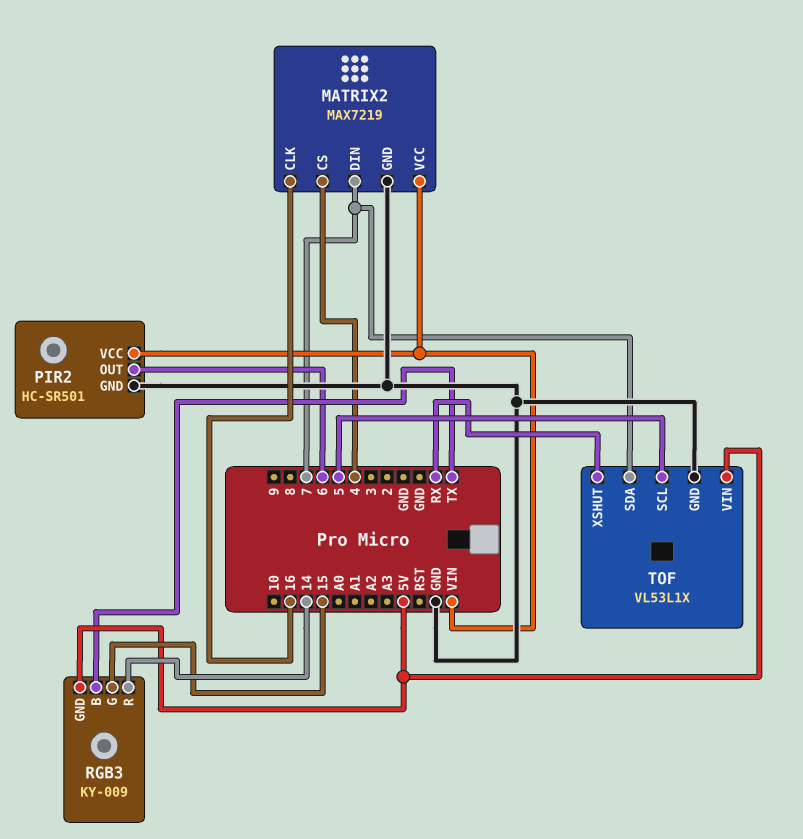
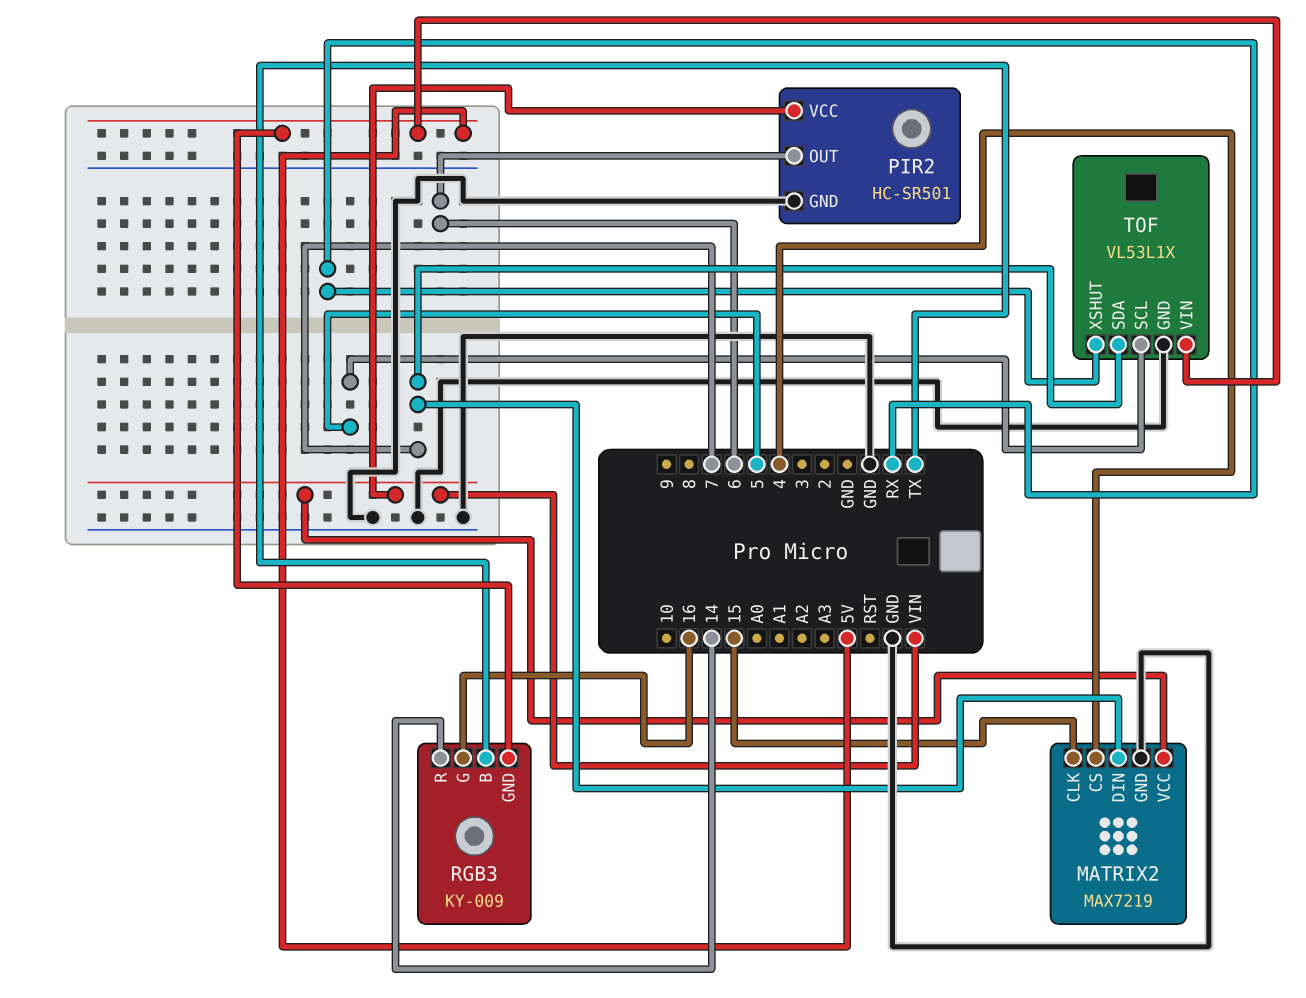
MATRIX2 pin CLK: 16 -> 15
RGB3 pin G: 15 -> 16

